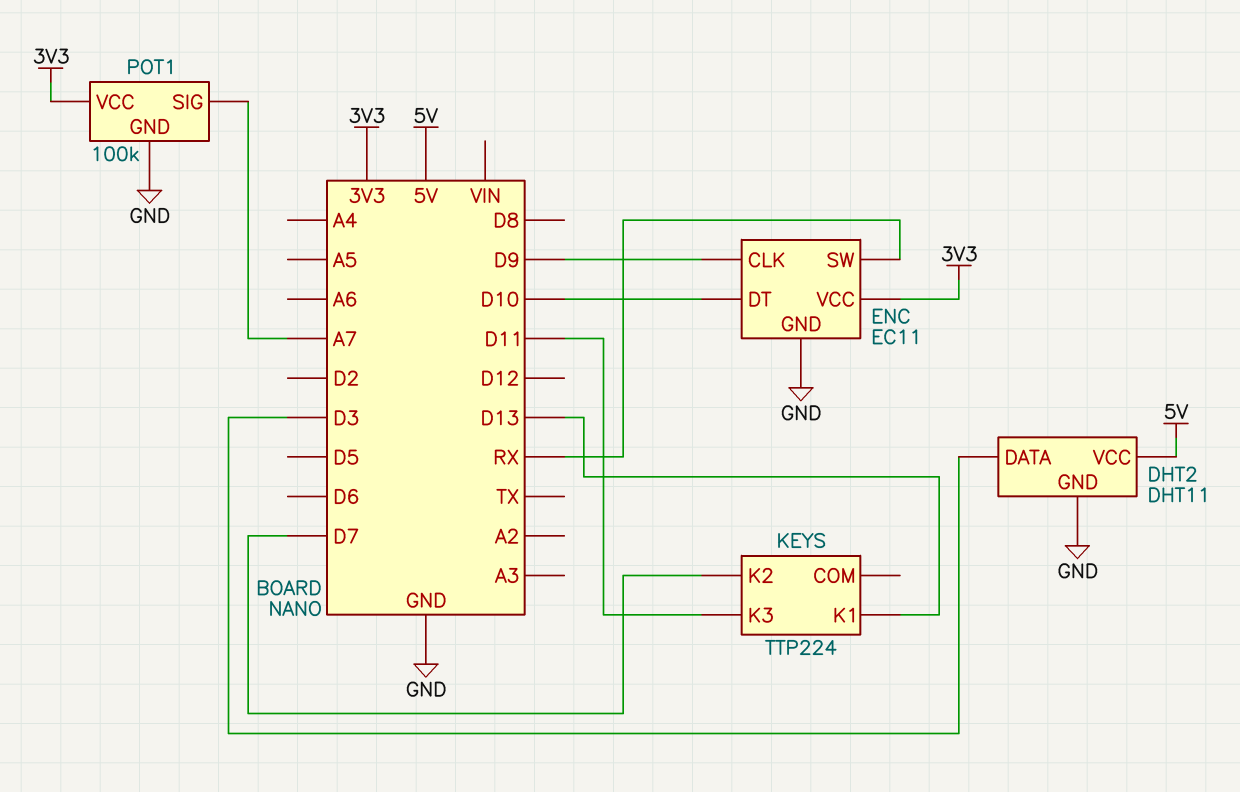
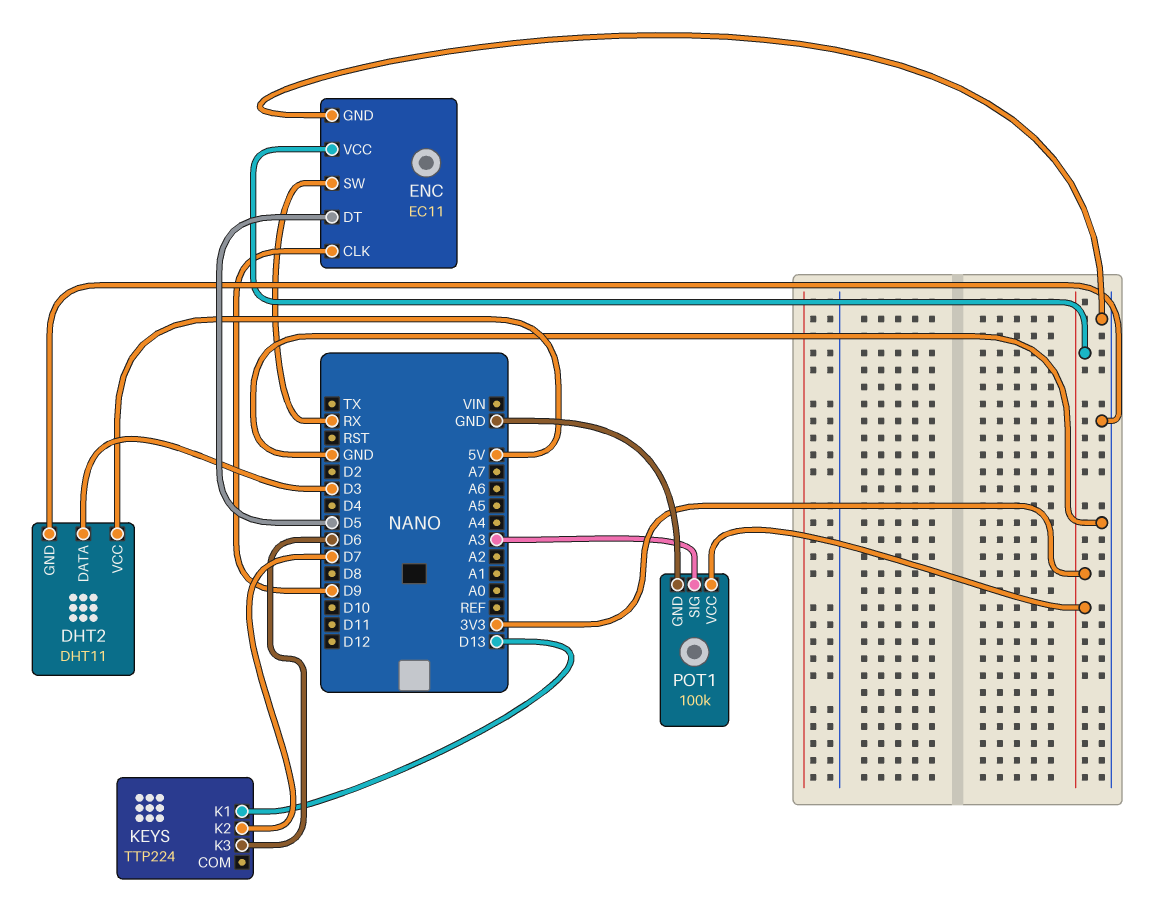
ENC pin DT: D10 -> D5
KEYS pin K3: D11 -> D6
POT1 pin SIG: A7 -> A3

